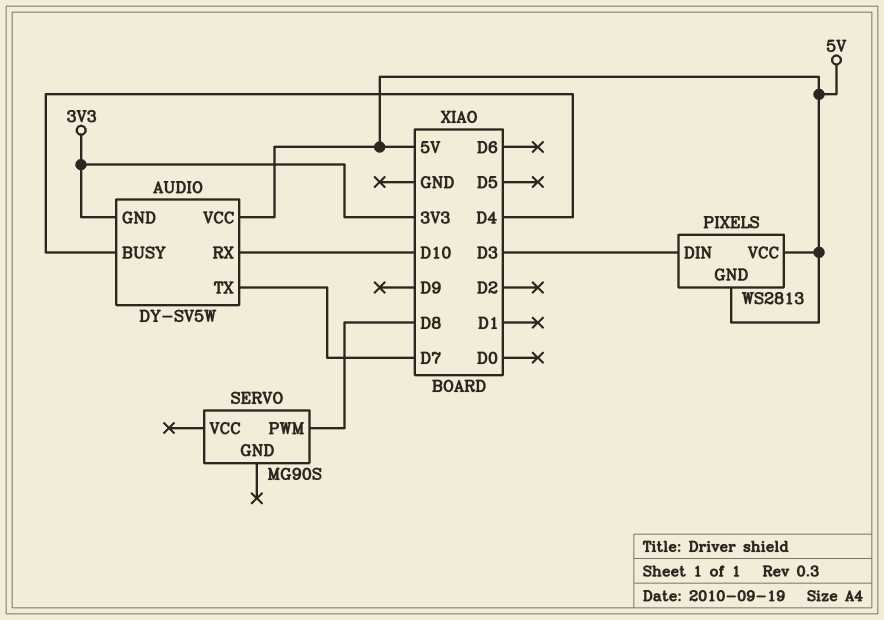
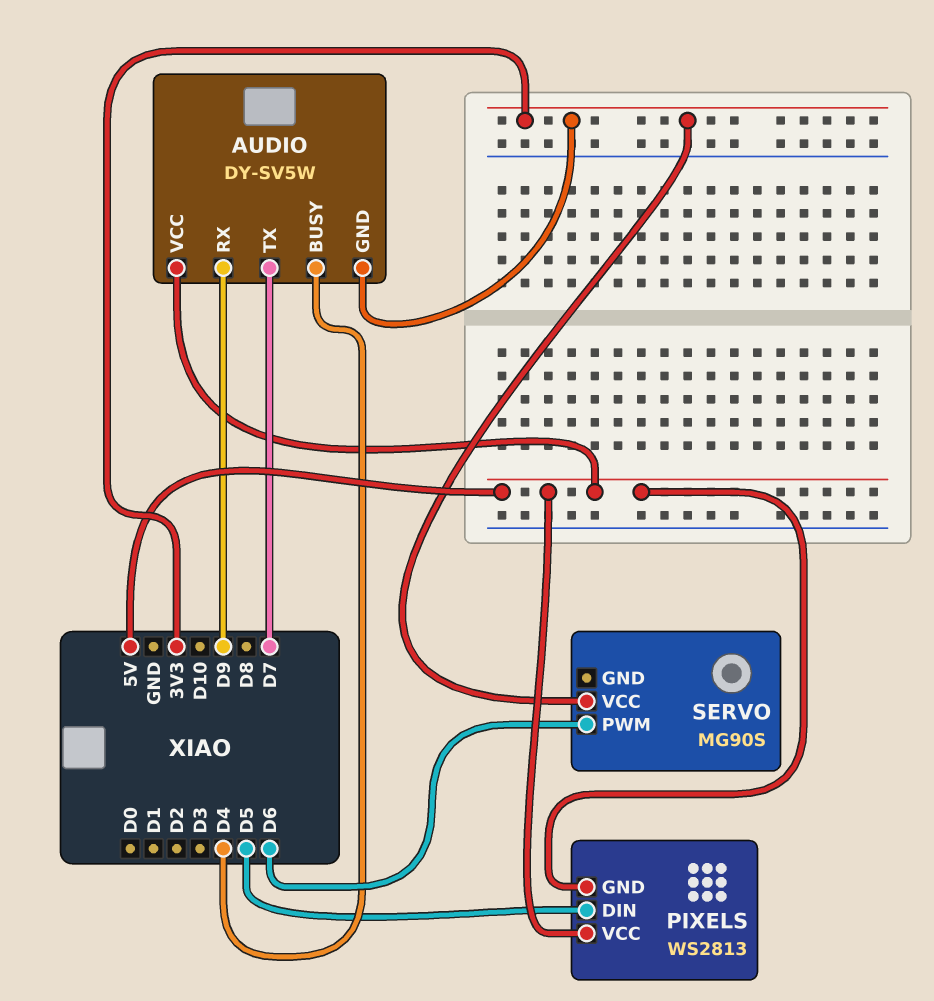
AUDIO pin RX: D10 -> D9
PIXELS pin DIN: D3 -> D5
SERVO pin PWM: D8 -> D6
SERVO pin VCC: none -> 3V3

